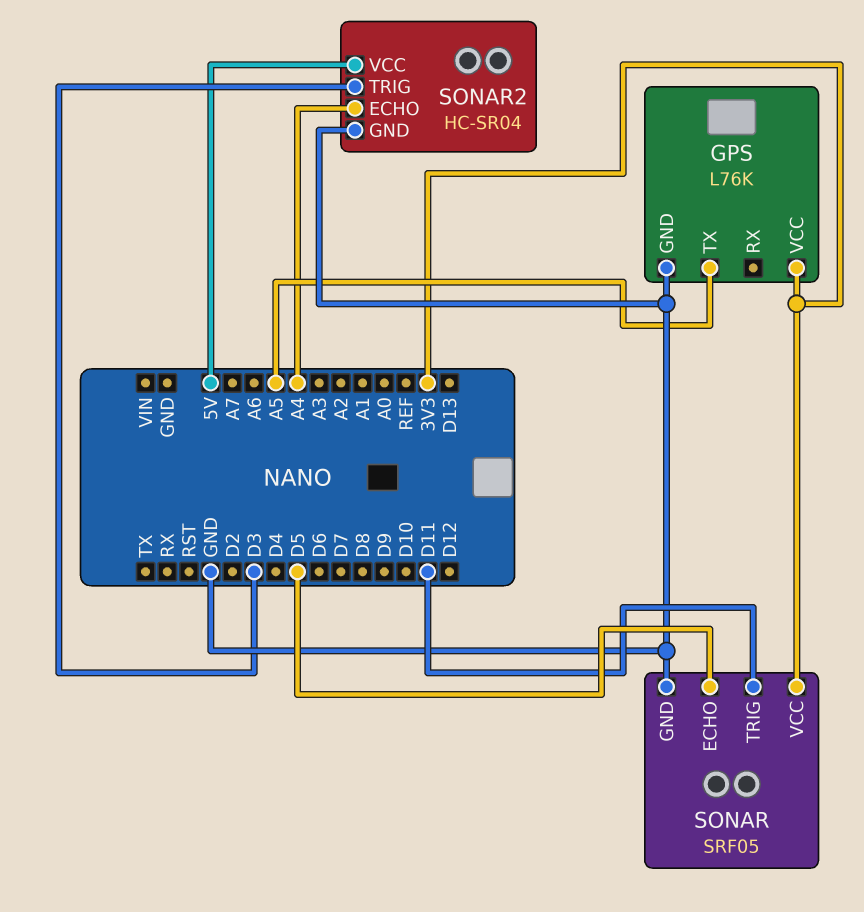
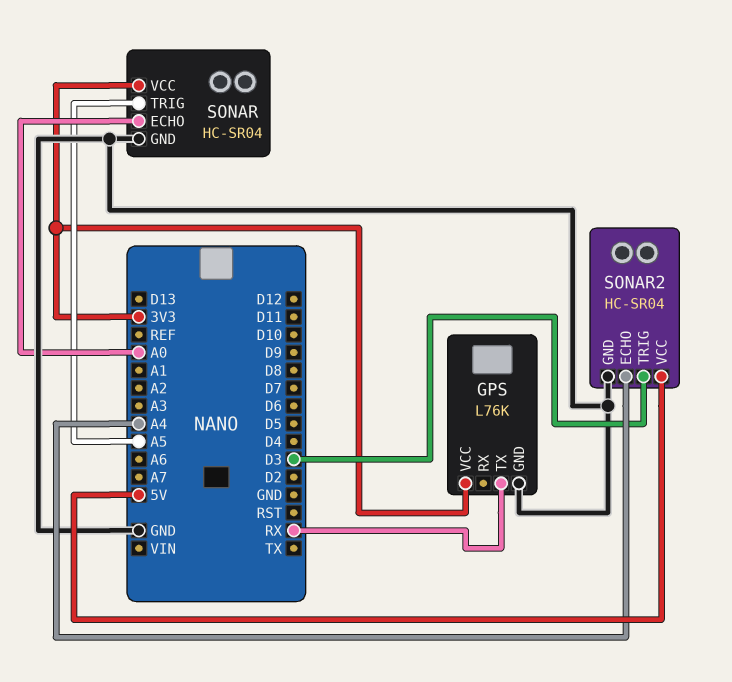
GPS pin TX: A5 -> RX
SONAR: SRF05 -> HC-SR04
SONAR pin ECHO: D5 -> A0
SONAR pin TRIG: D11 -> A5

